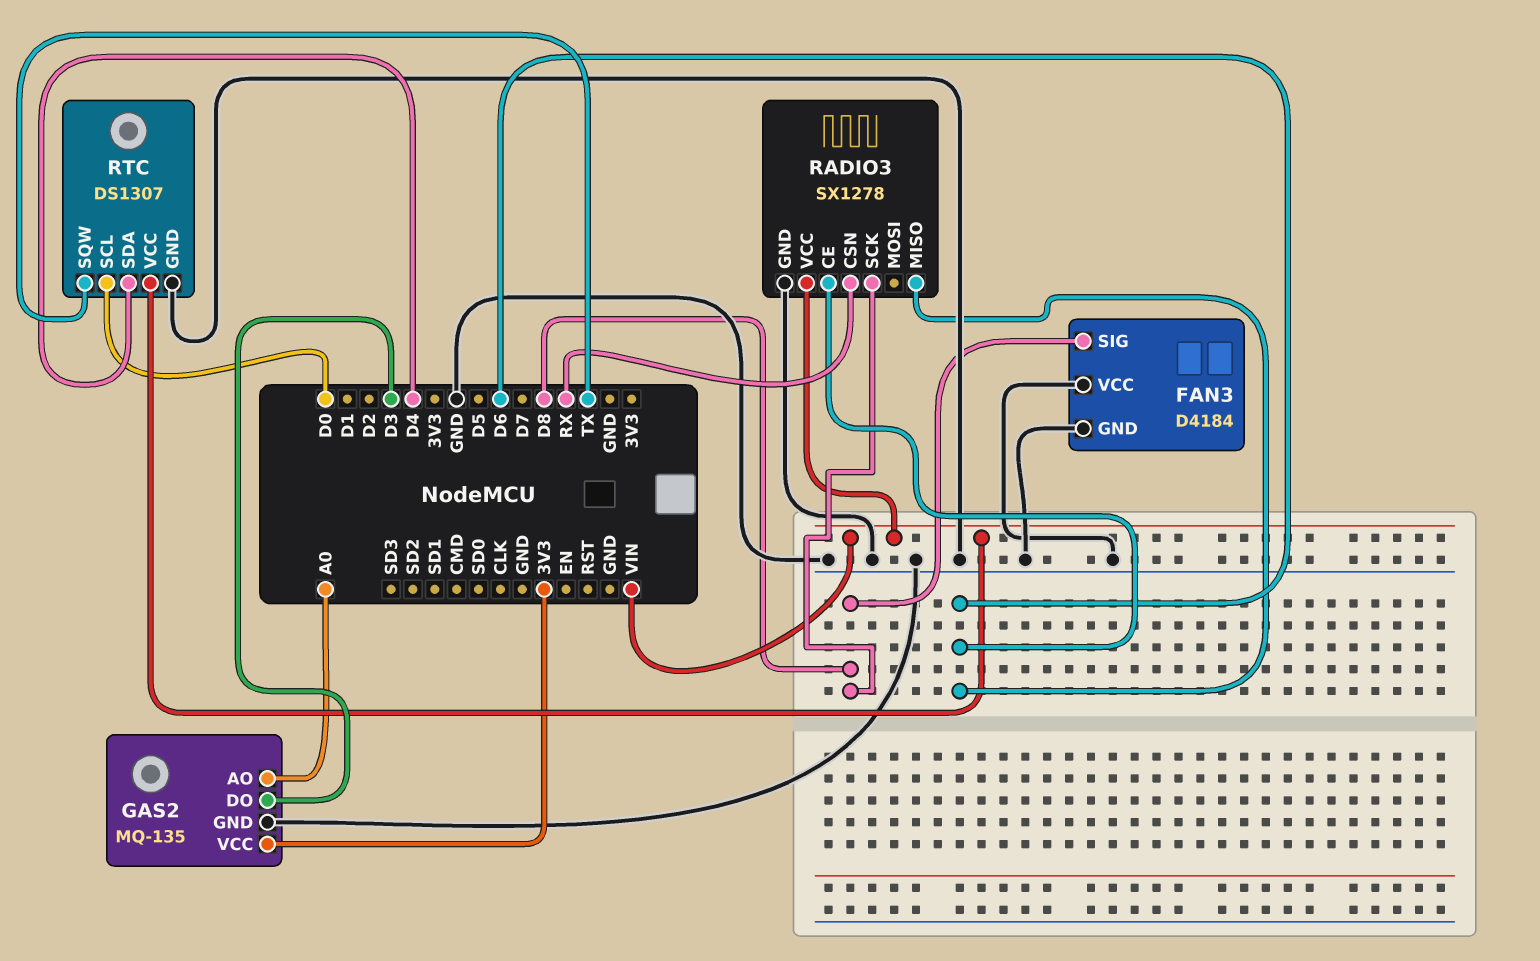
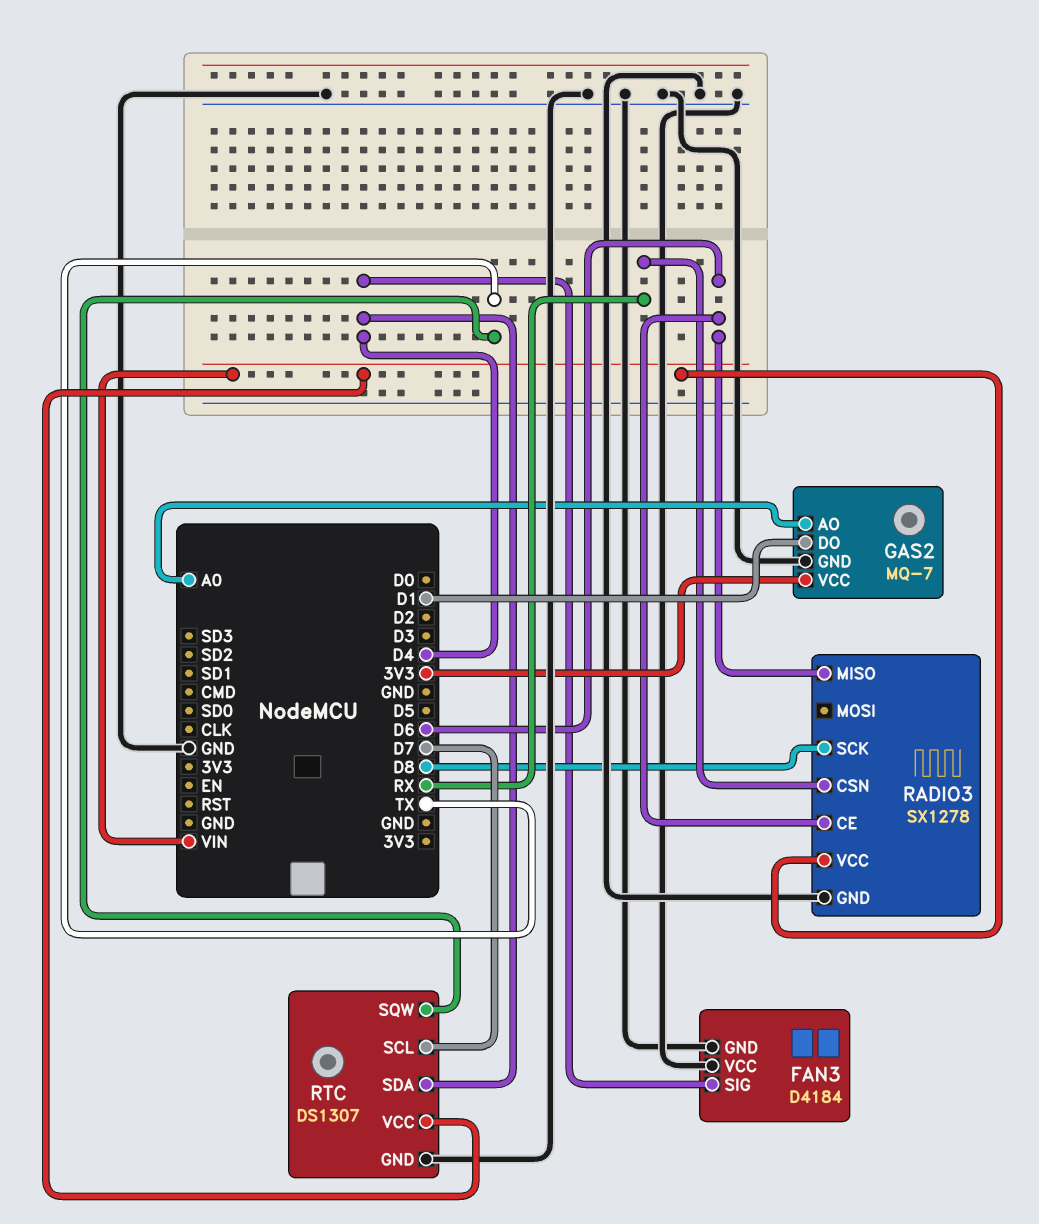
FAN3 pin SIG: D8 -> D4
GAS2: MQ-135 -> MQ-7
GAS2 pin DO: D3 -> D1
RTC pin SCL: D0 -> D7

